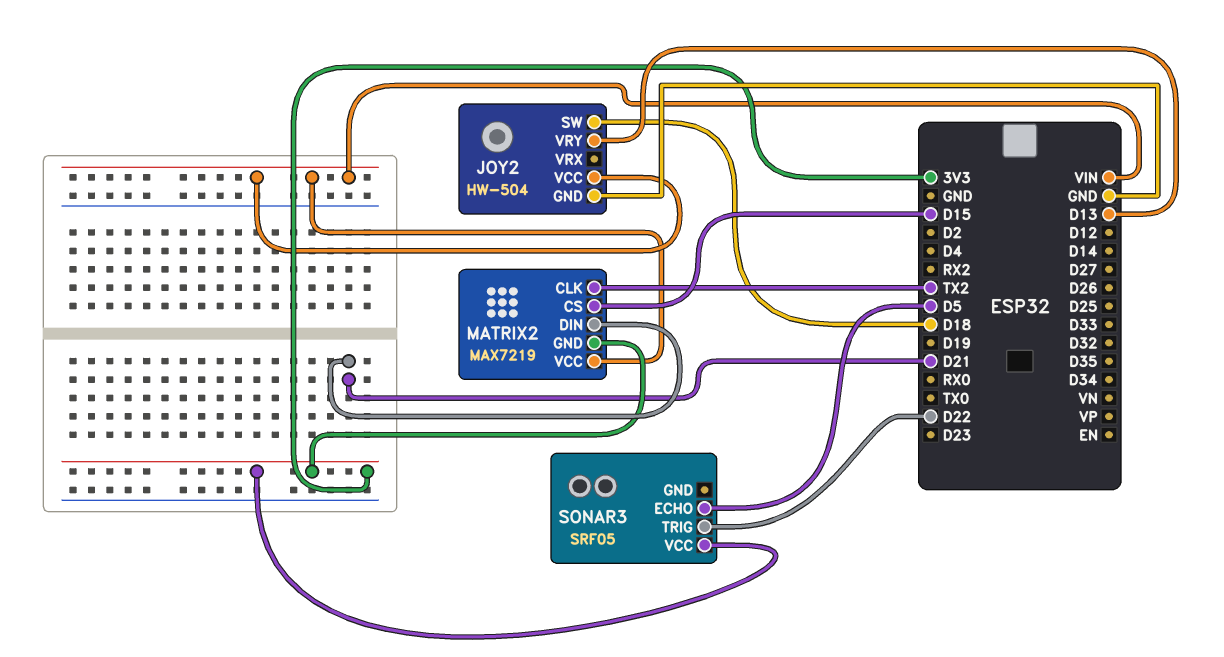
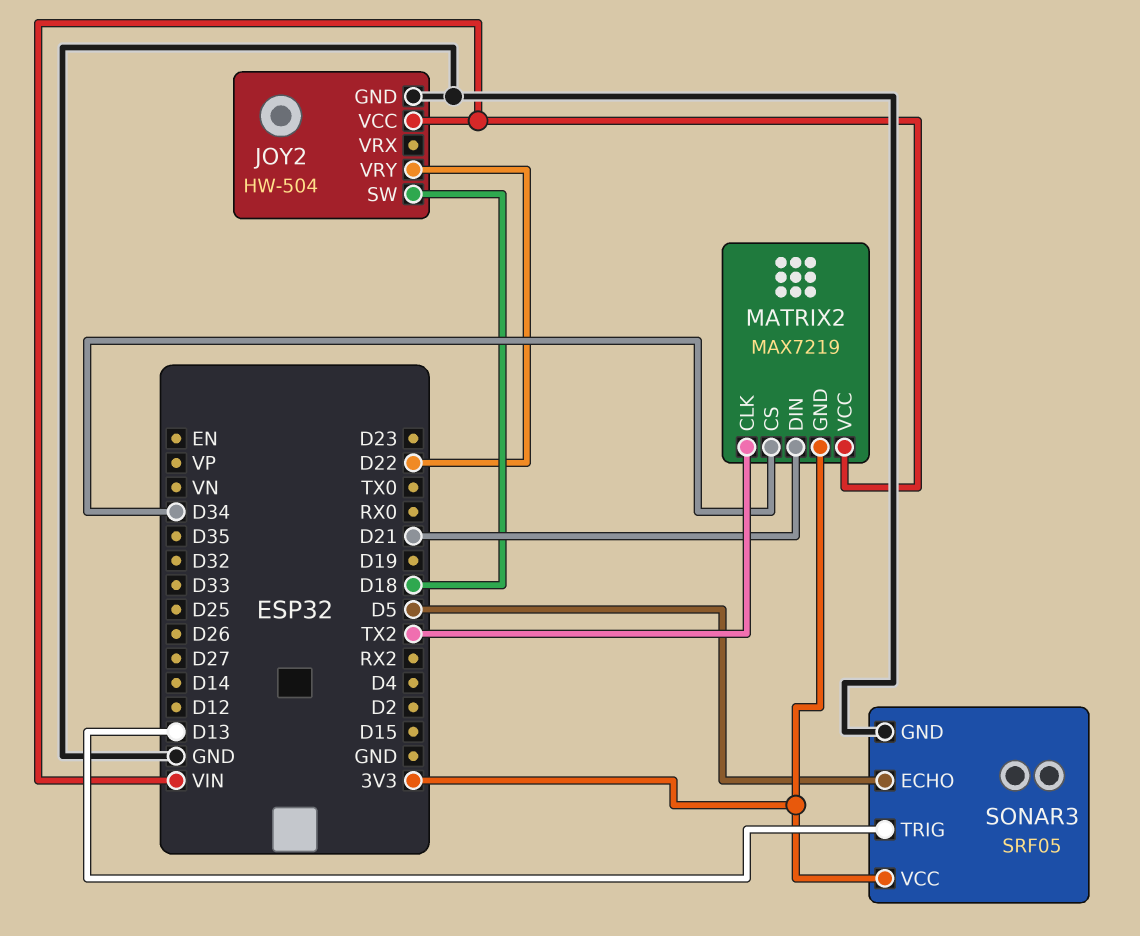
JOY2 pin VRY: D13 -> D22
MATRIX2 pin CS: D15 -> D34
SONAR3 pin GND: none -> GND
SONAR3 pin TRIG: D22 -> D13

